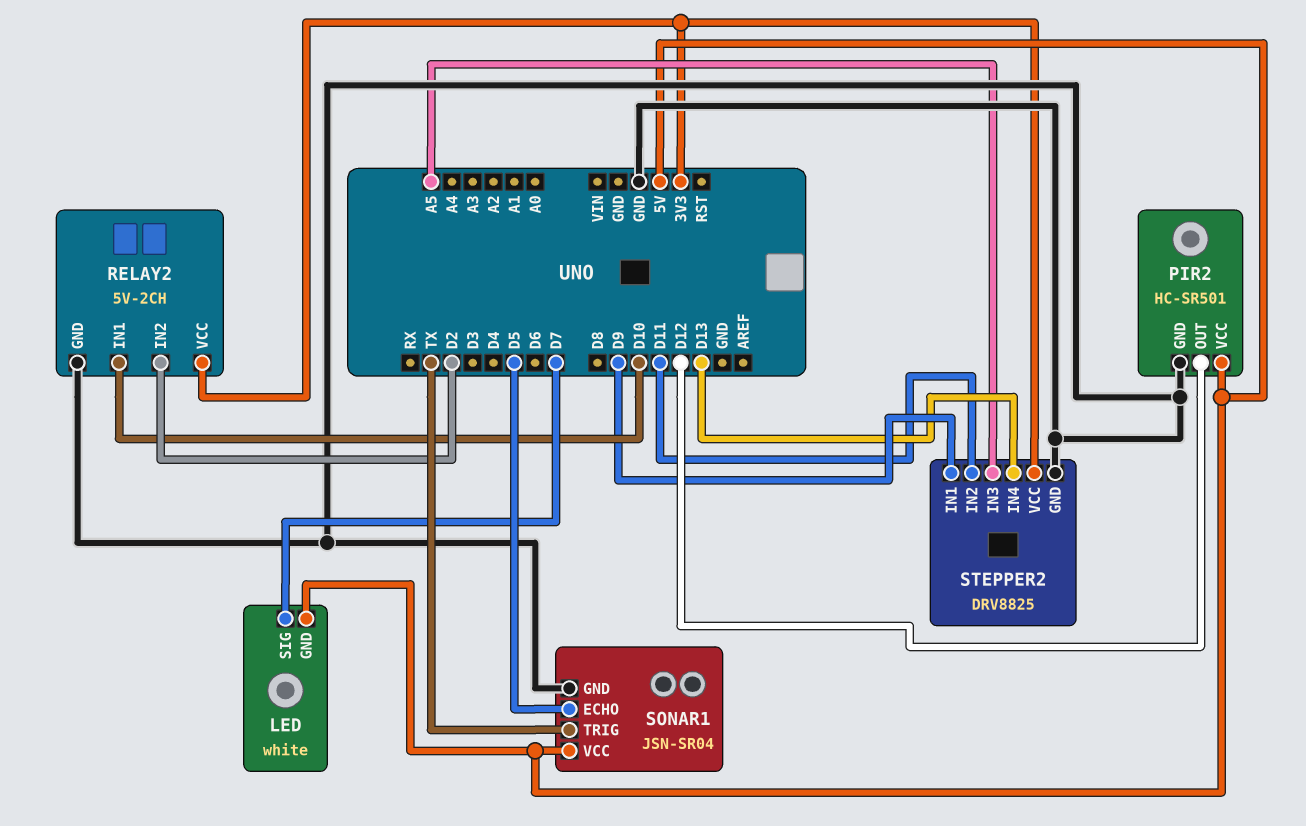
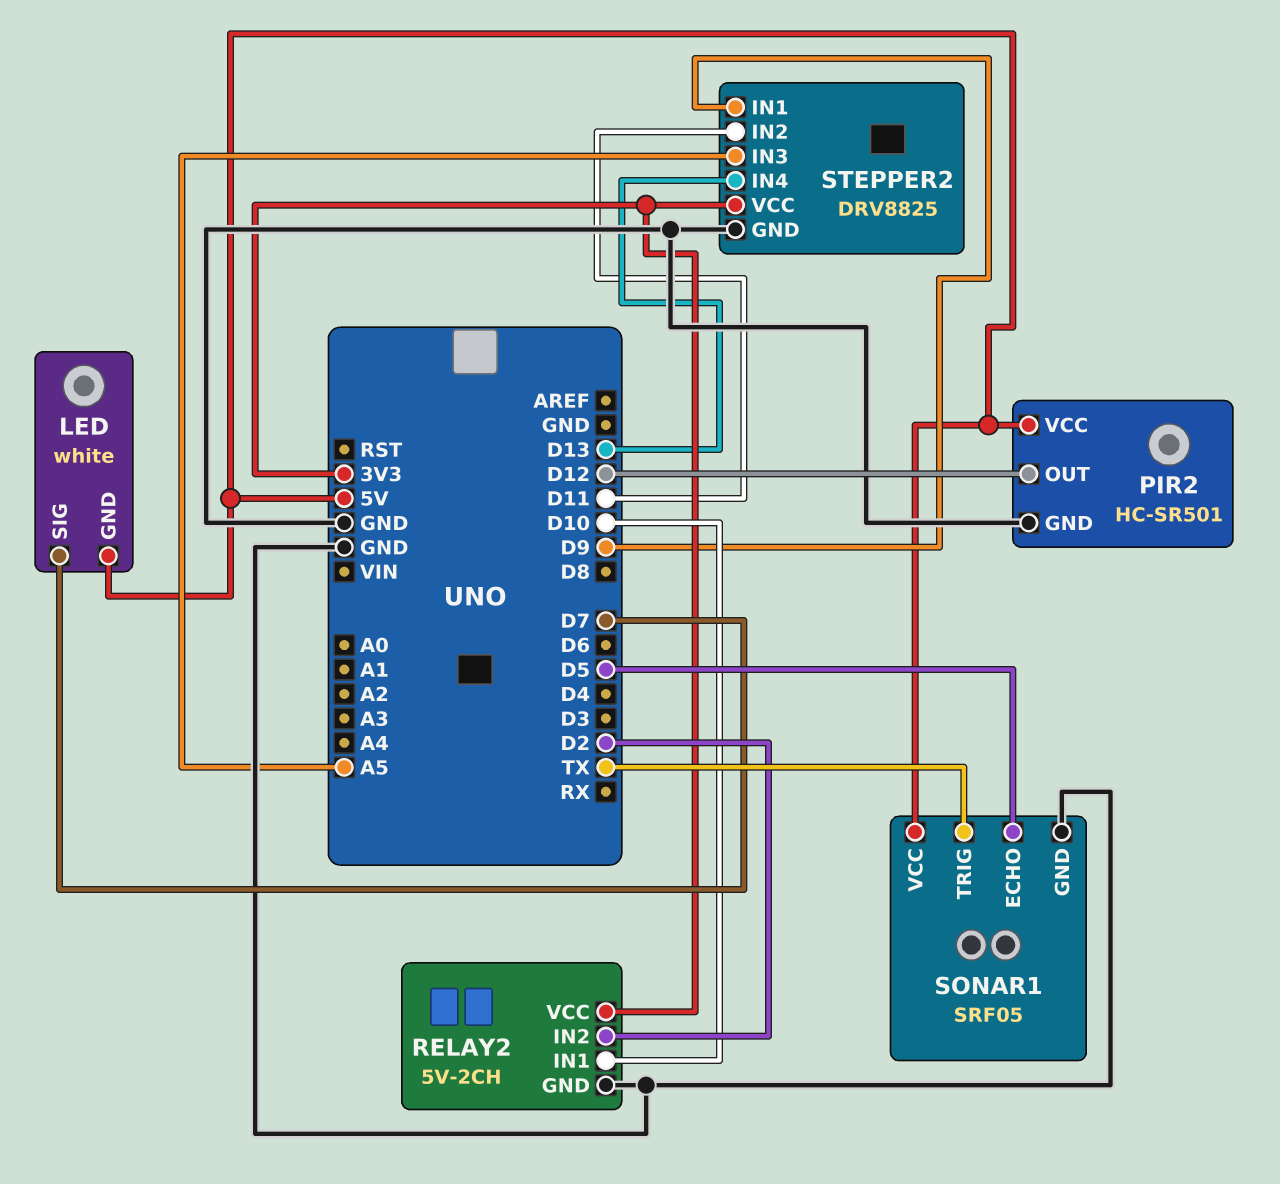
SONAR1: JSN-SR04 -> SRF05

